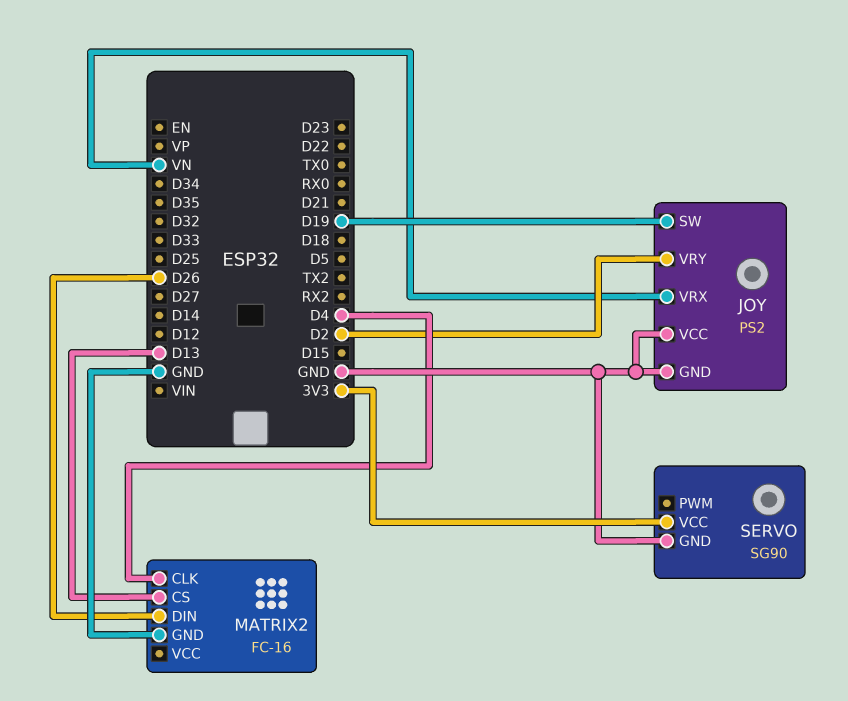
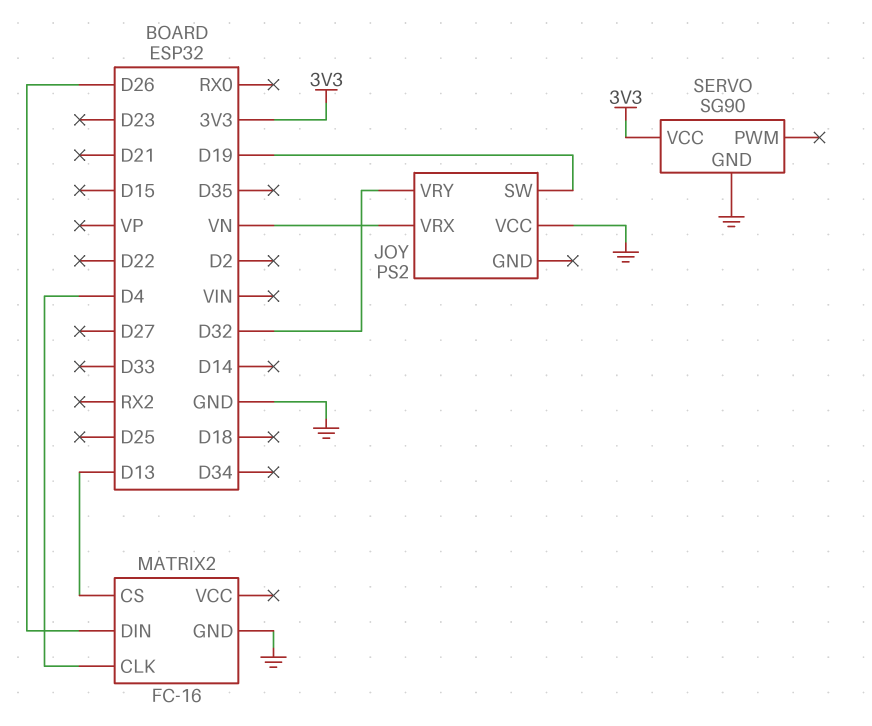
JOY pin GND: GND -> none
JOY pin VRY: D2 -> D32

